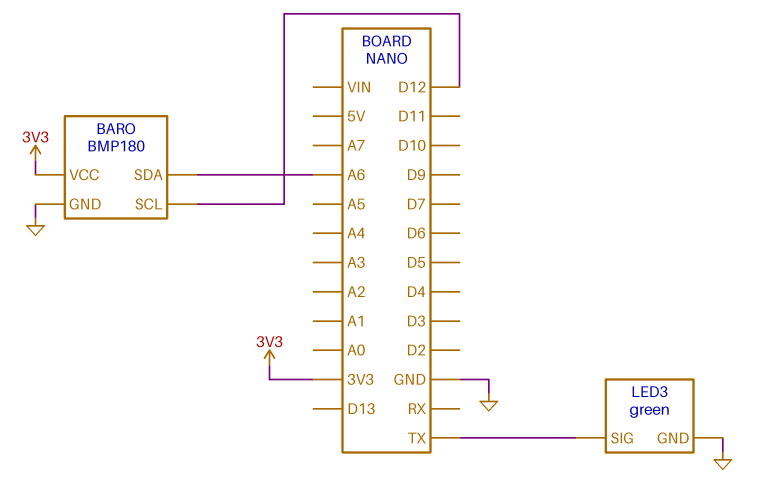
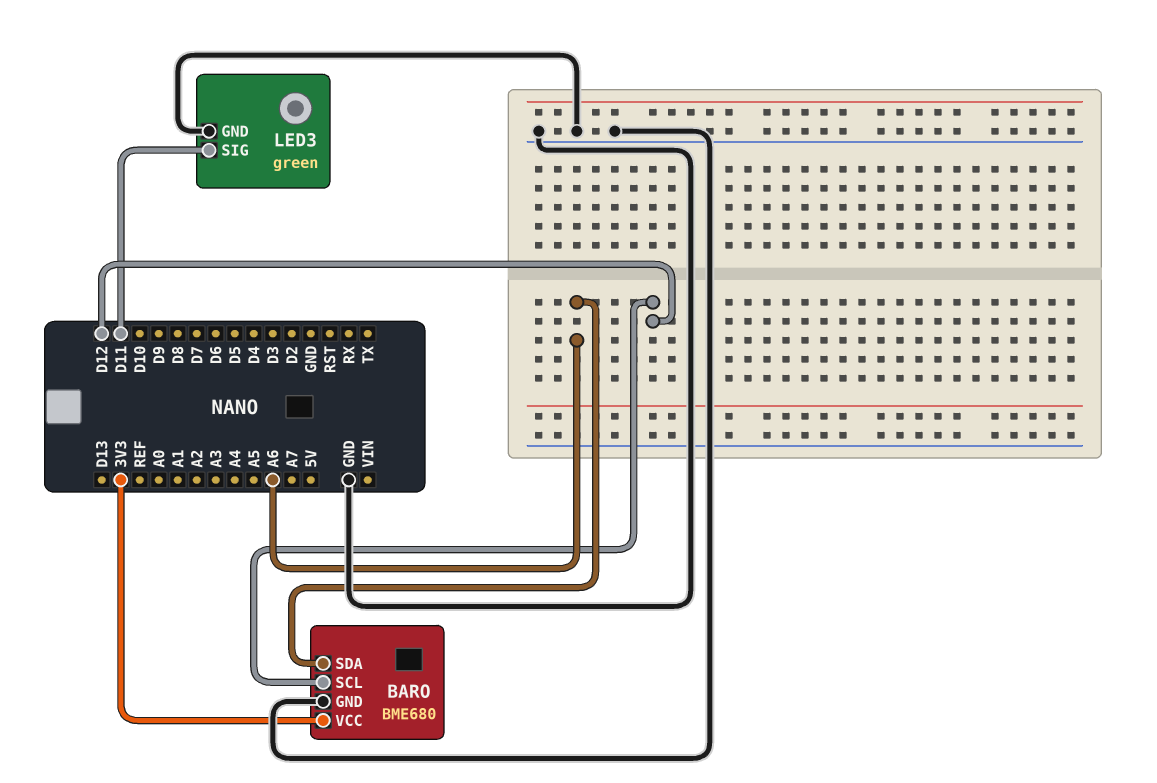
BARO: BMP180 -> BME680
LED3 pin SIG: TX -> D11

